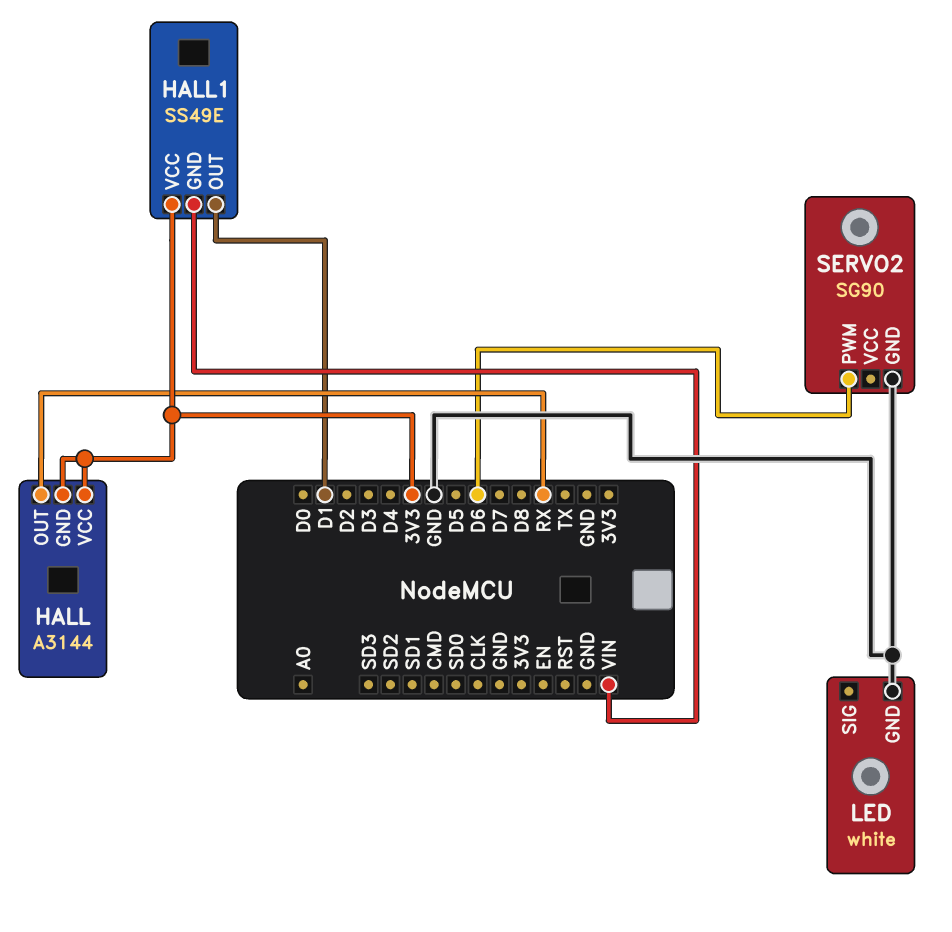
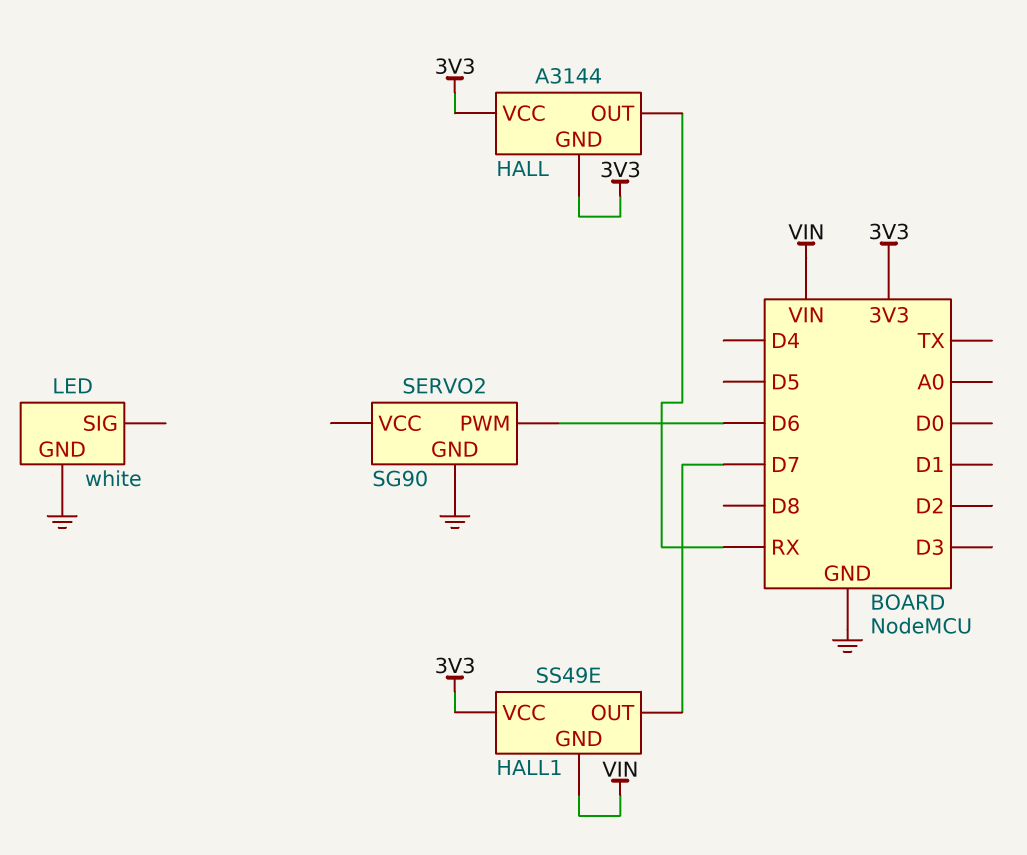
HALL1 pin OUT: D1 -> D7

